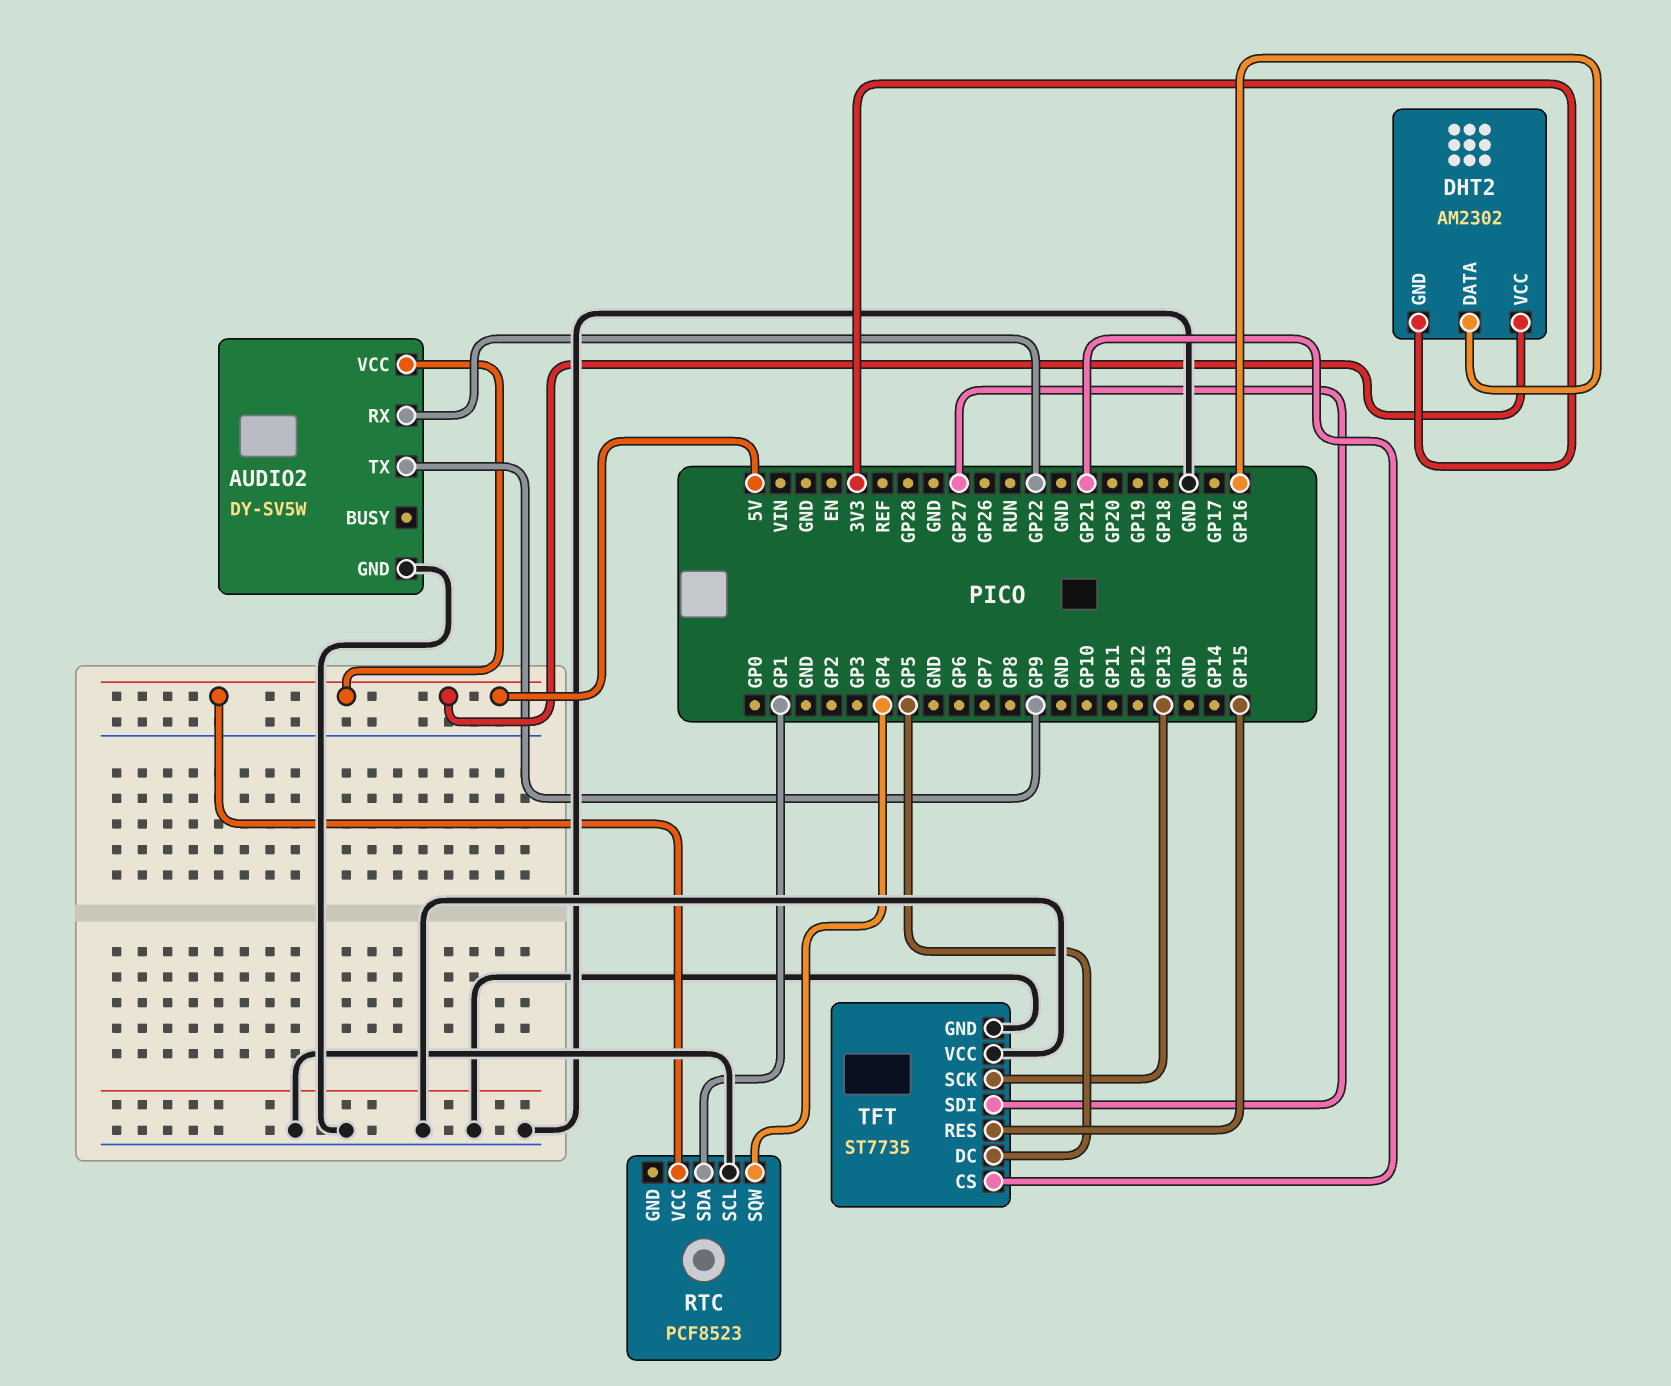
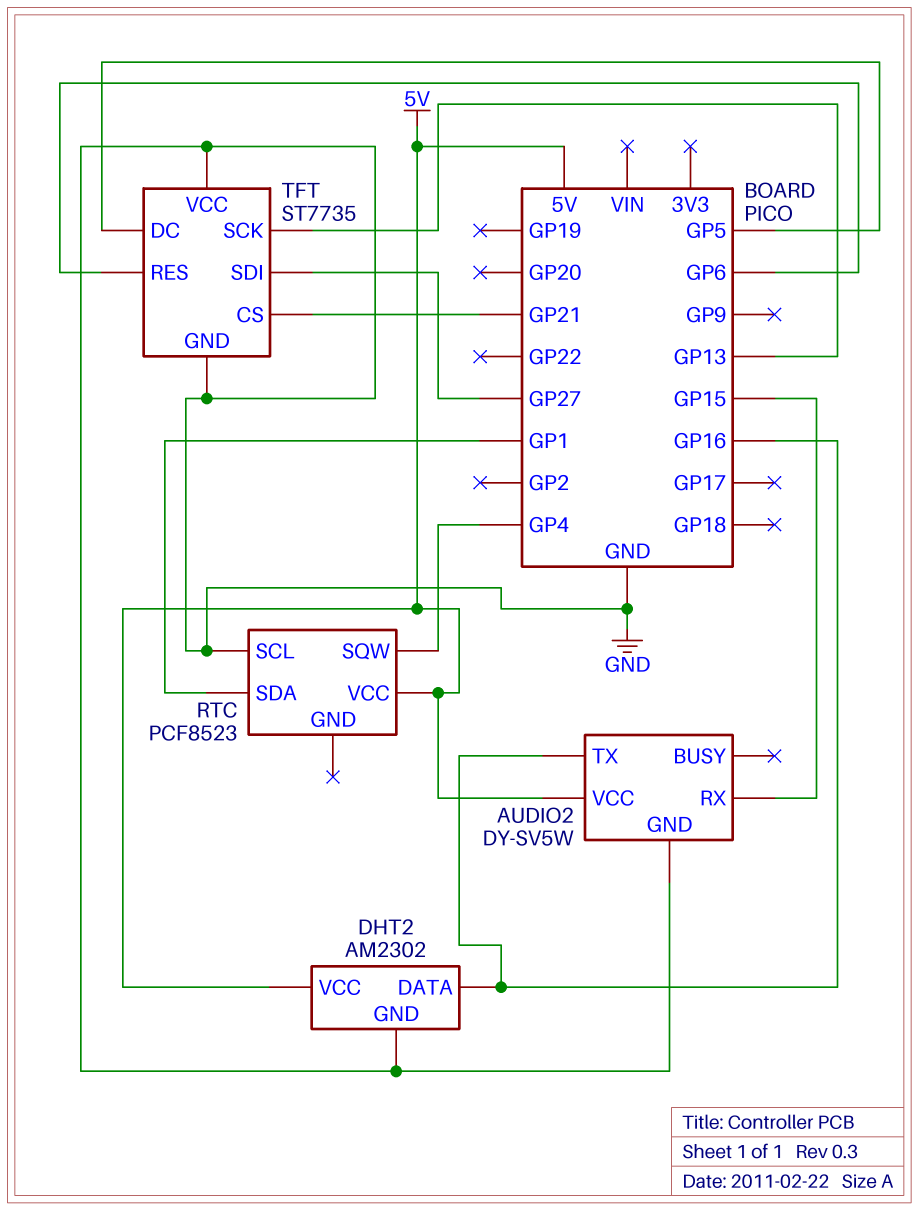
AUDIO2 pin RX: GP22 -> GP15
AUDIO2 pin TX: GP9 -> GP16
DHT2 pin GND: 3V3 -> GND
TFT pin RES: GP15 -> GP6

